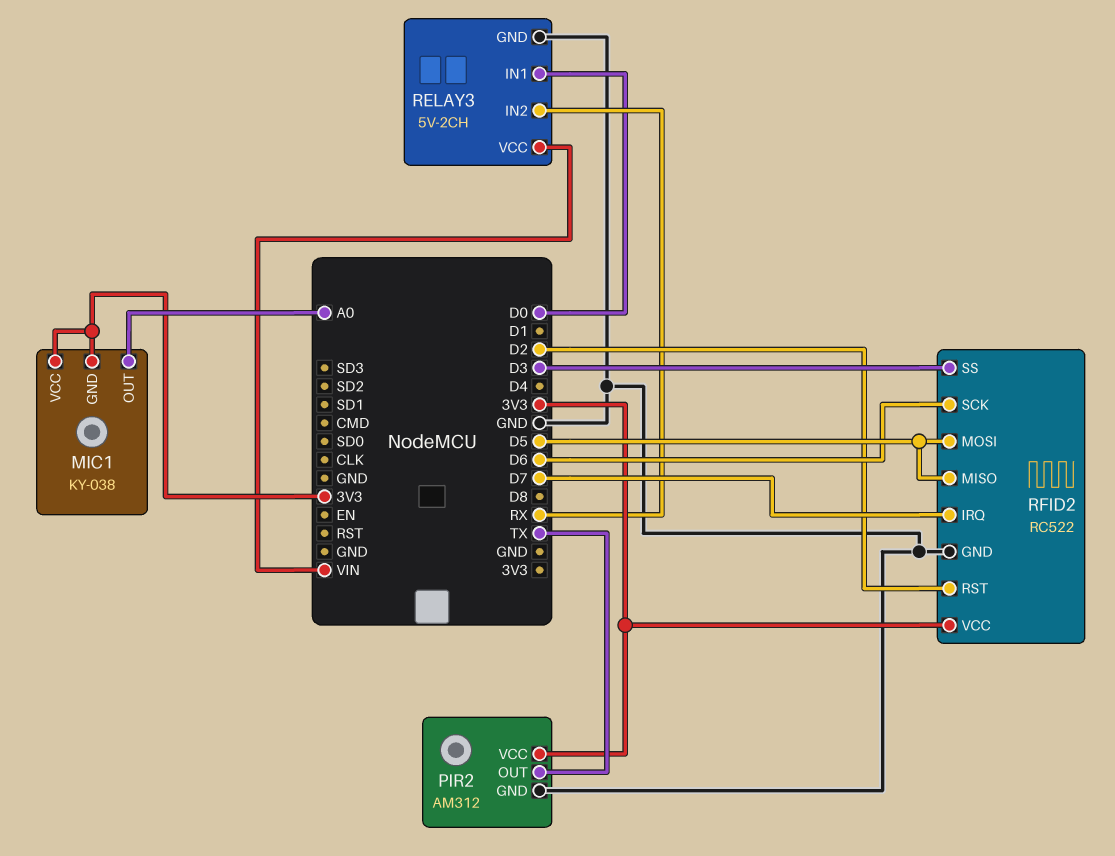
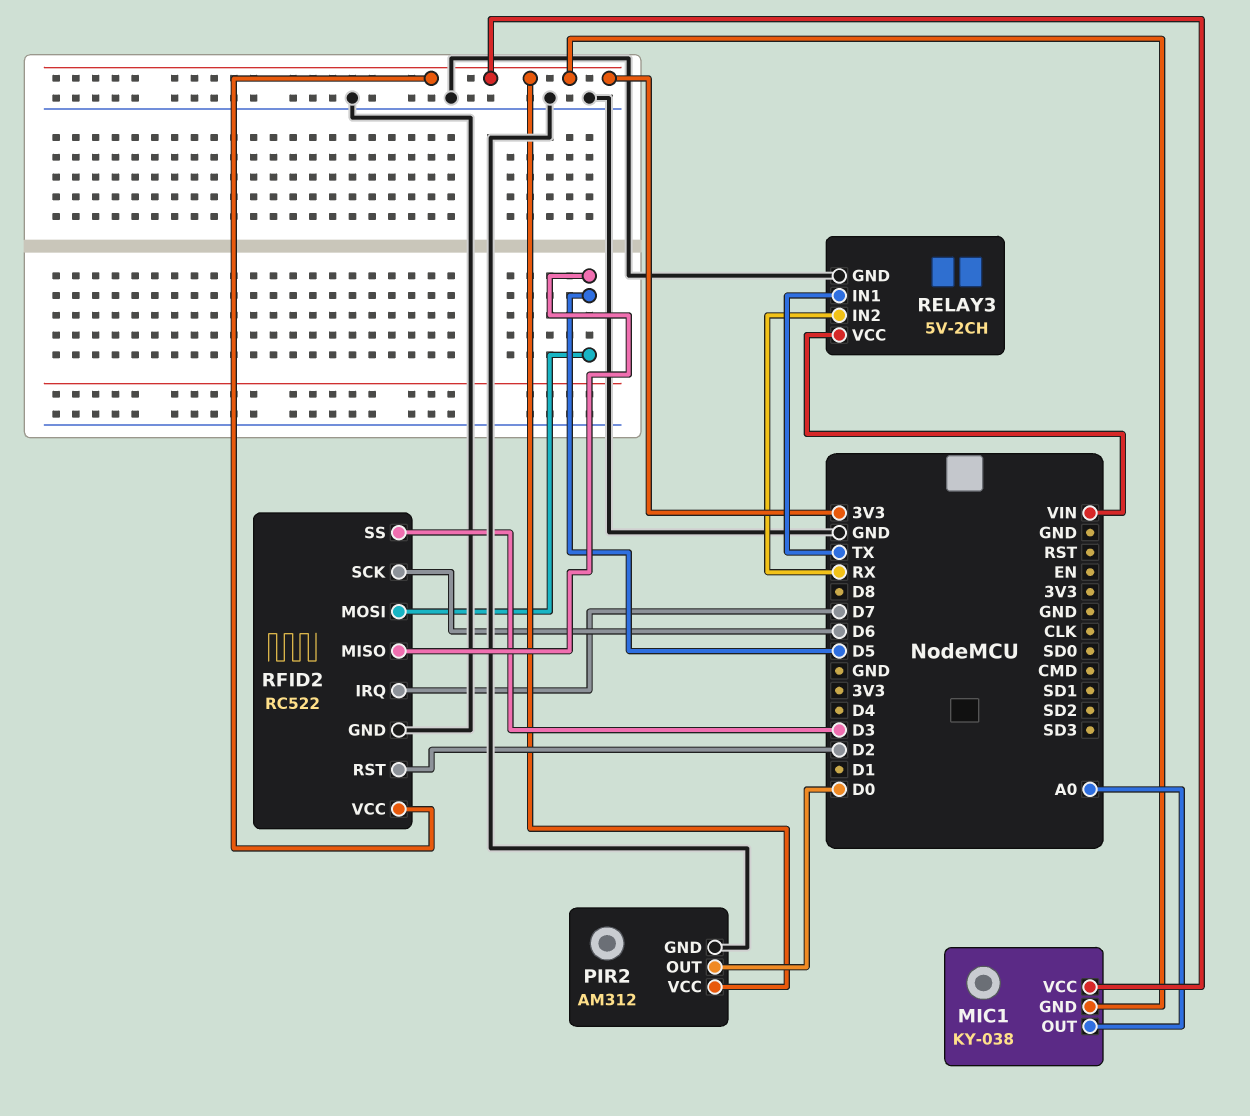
PIR2 pin OUT: TX -> D0
RELAY3 pin IN1: D0 -> TX

